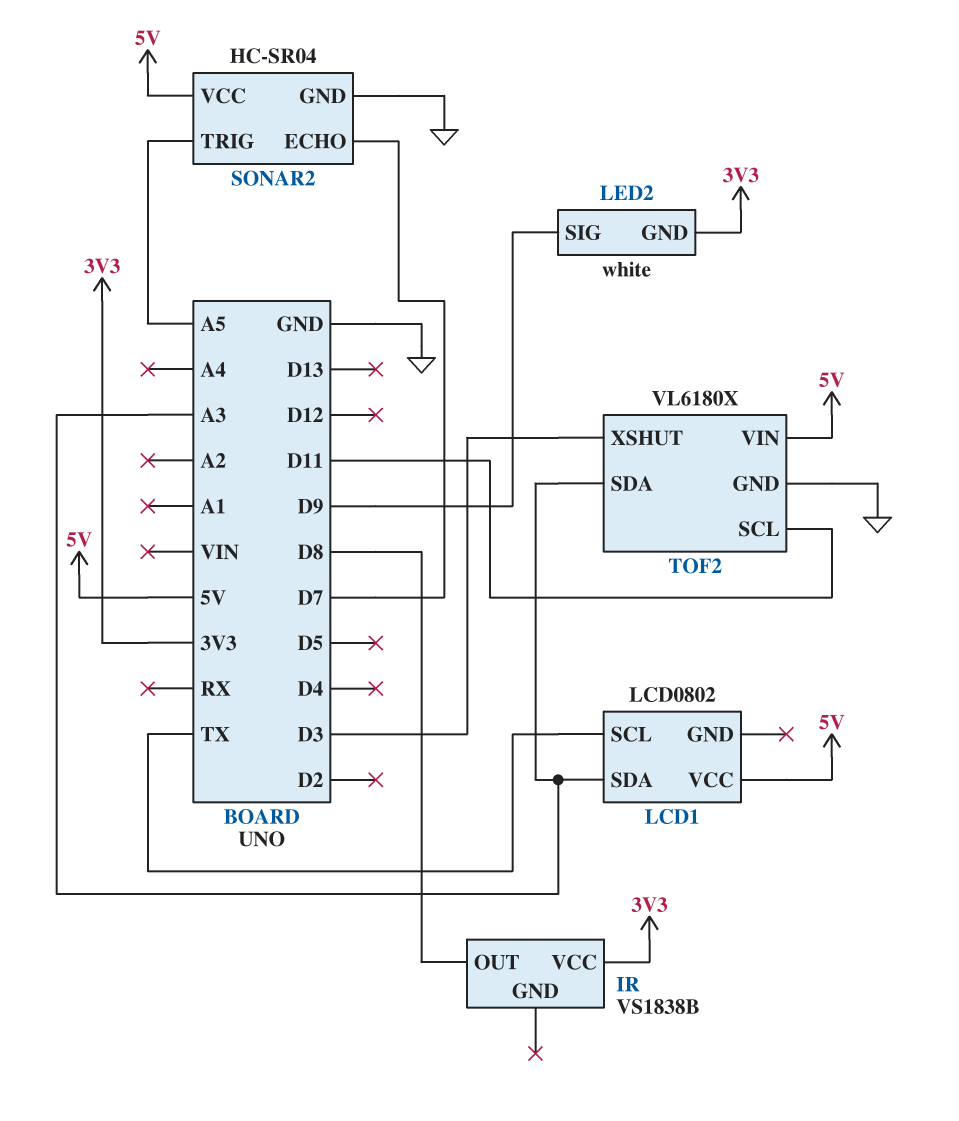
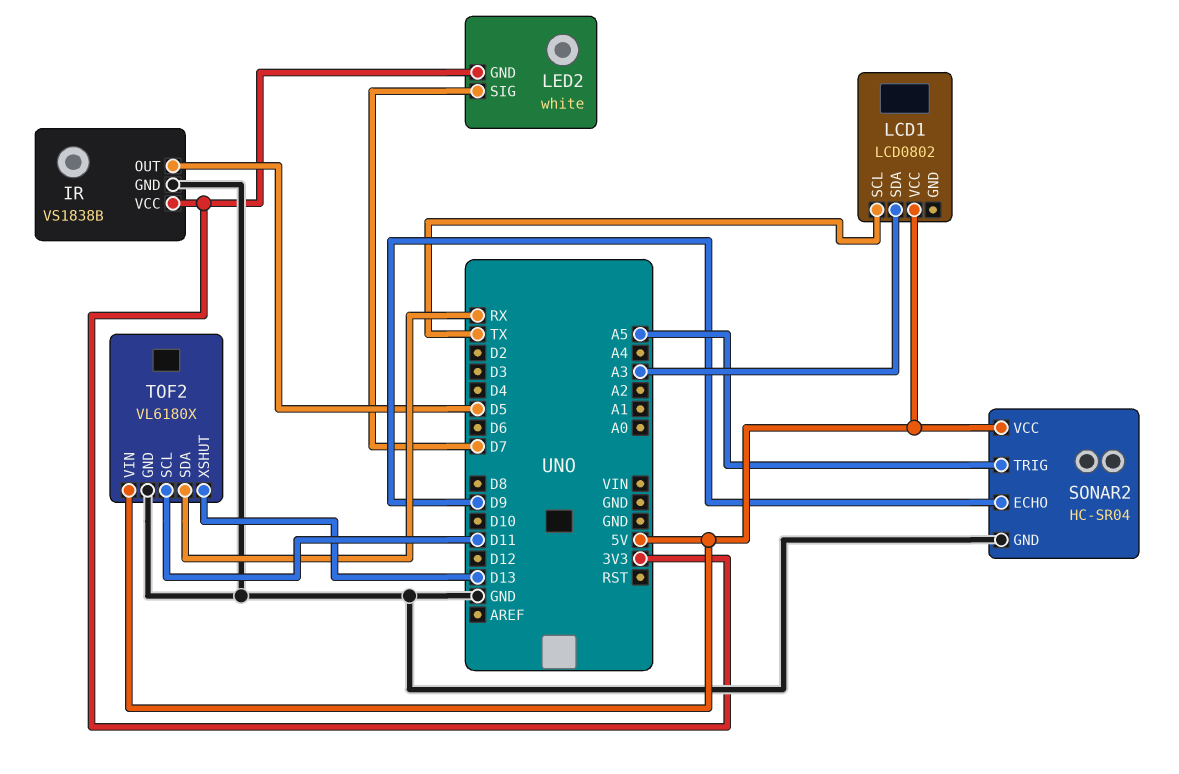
IR pin GND: none -> GND
IR pin OUT: D8 -> D5
LED2 pin SIG: D9 -> D7
SONAR2 pin ECHO: D7 -> D9
TOF2 pin SDA: A3 -> RX
TOF2 pin XSHUT: D3 -> D13

